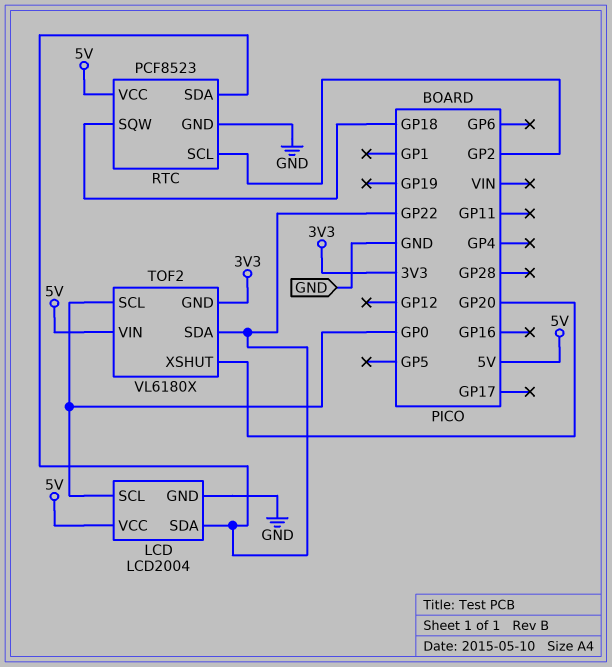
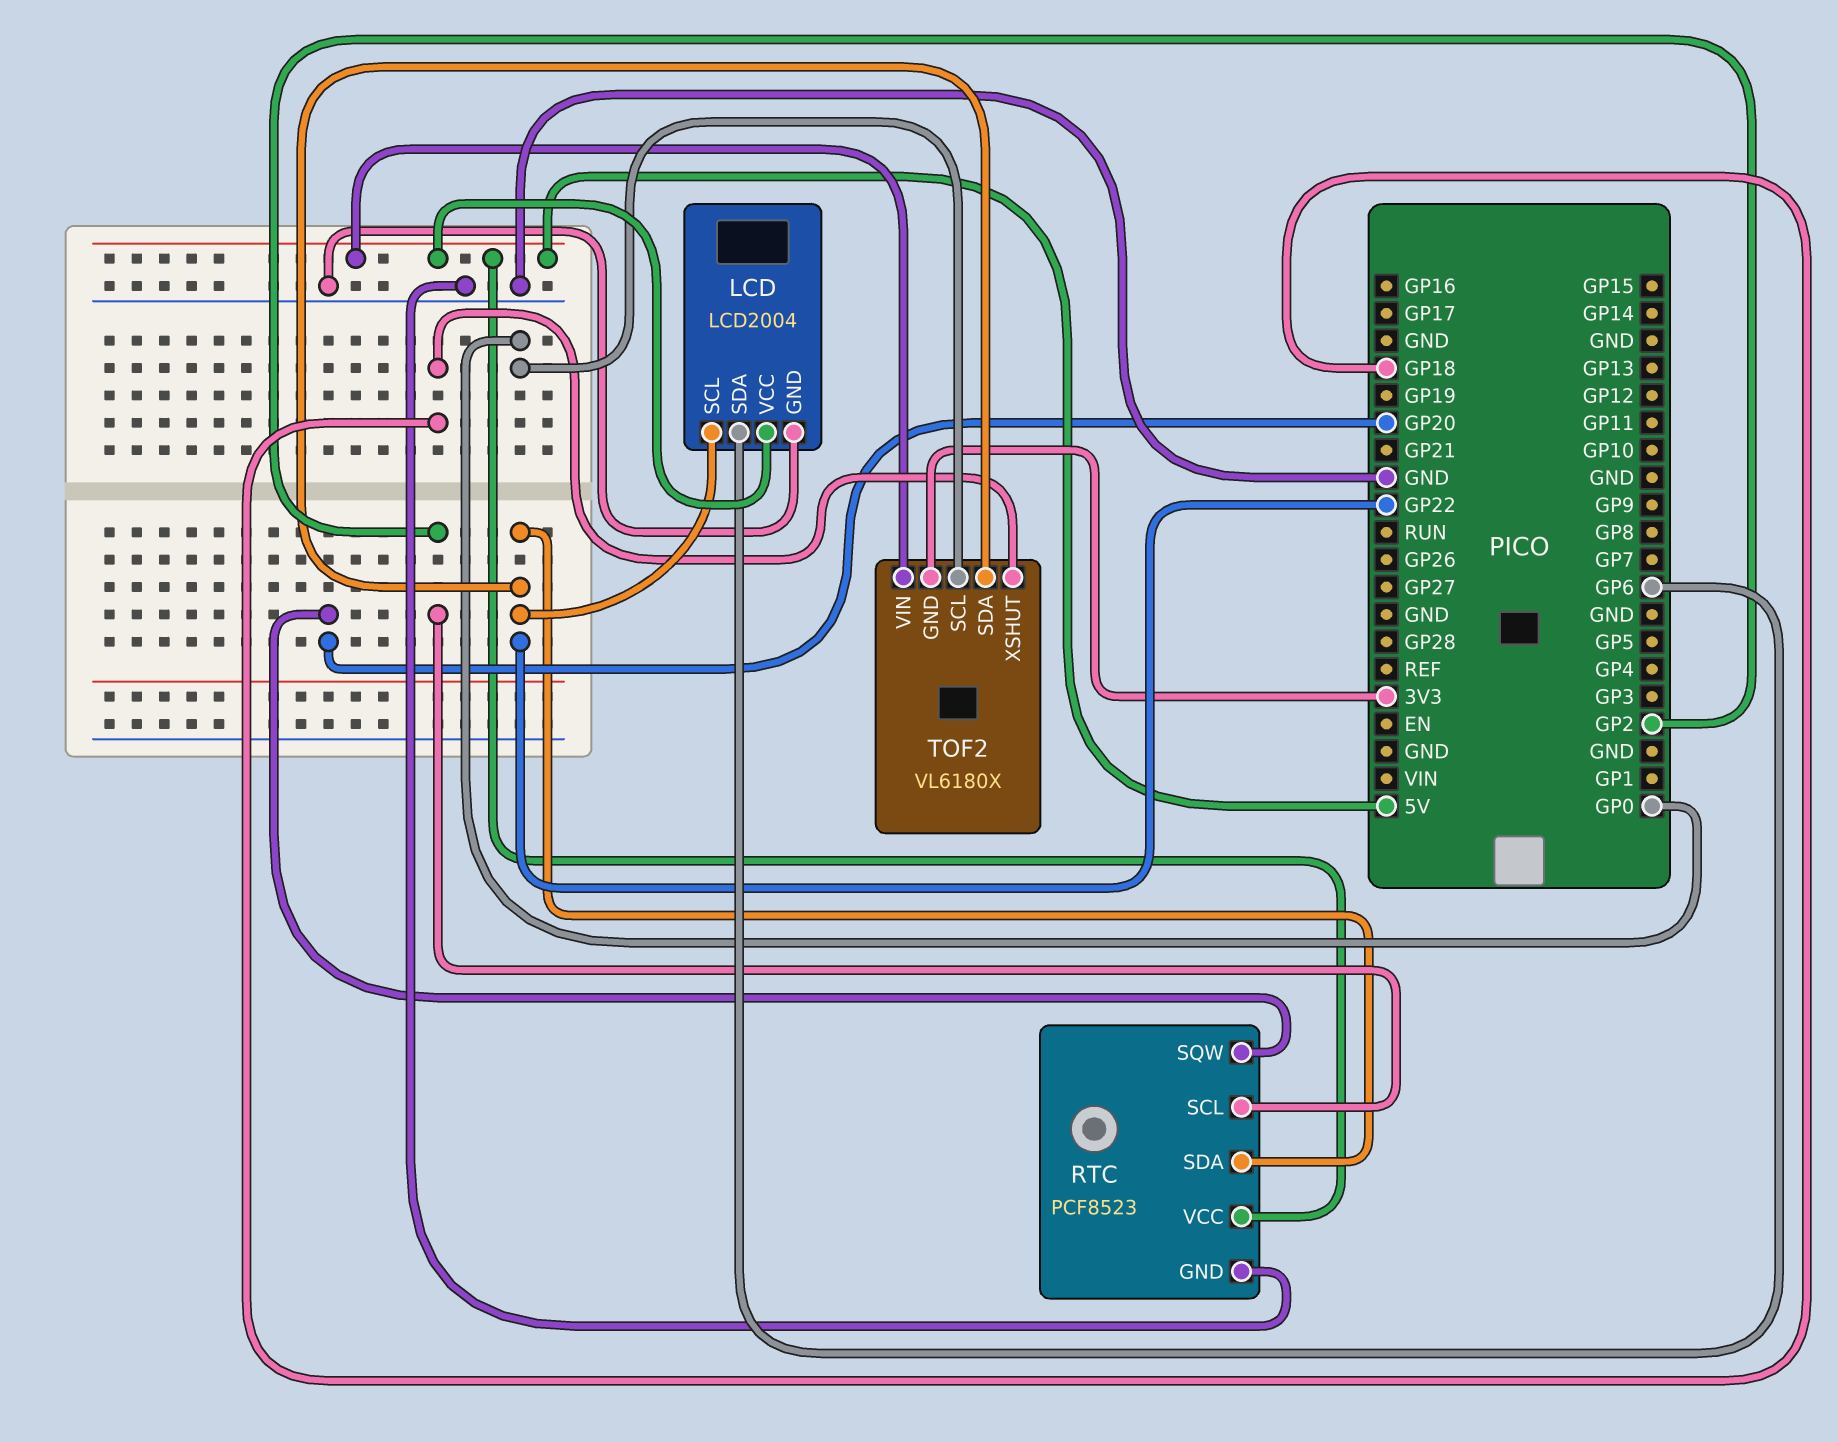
LCD pin SCL: GP0 -> GP22
LCD pin SDA: GP22 -> GP6
RTC pin SQW: GP18 -> GP20
TOF2 pin XSHUT: GP20 -> GP18

